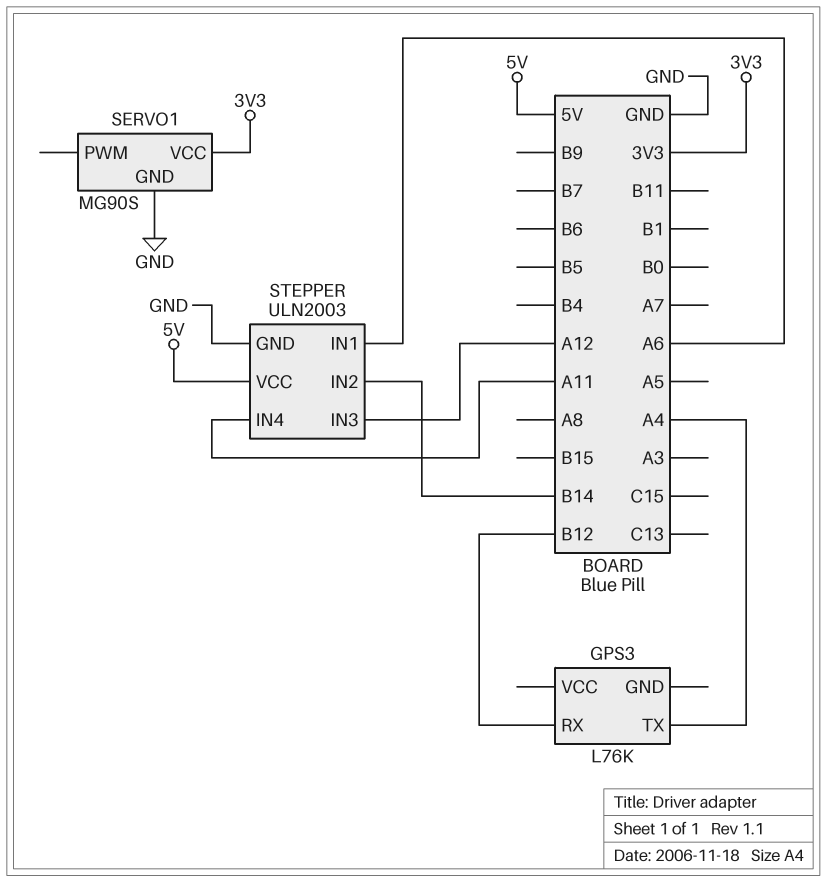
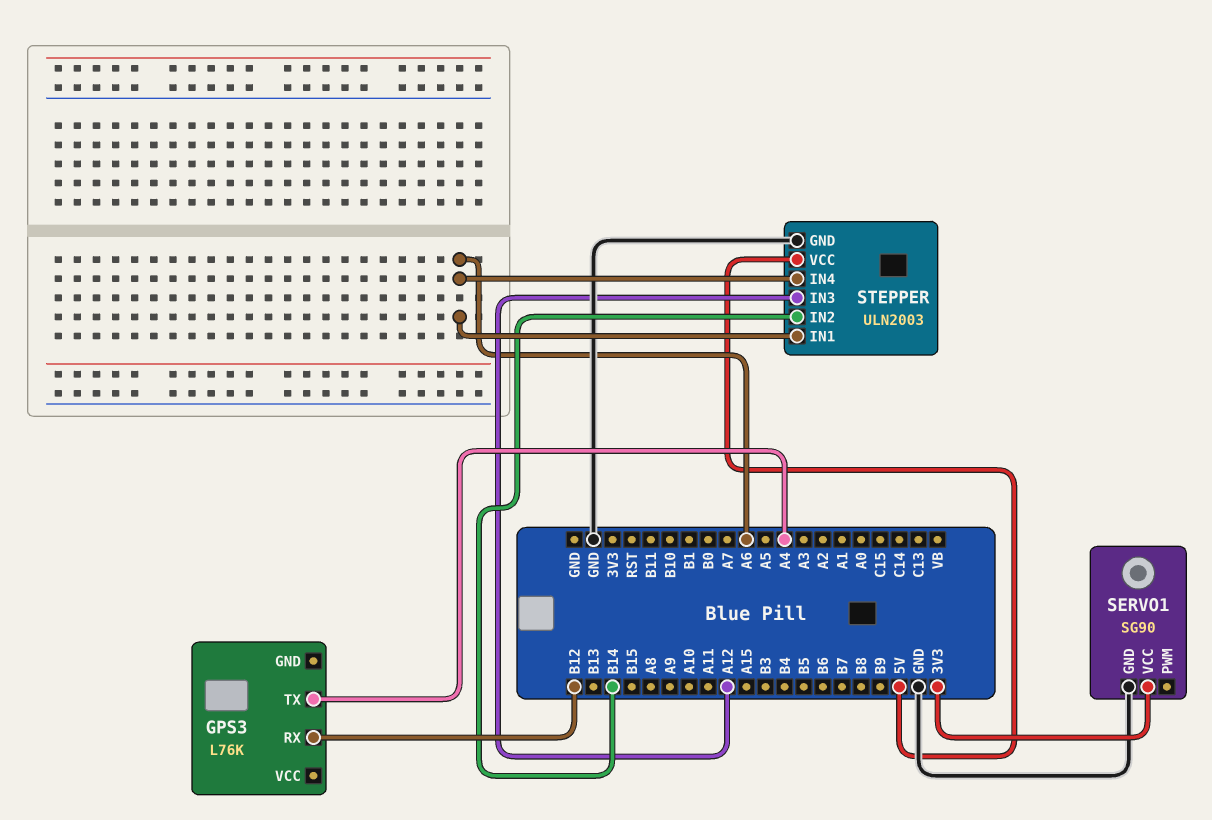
SERVO1: MG90S -> SG90
STEPPER pin IN4: A11 -> A6

